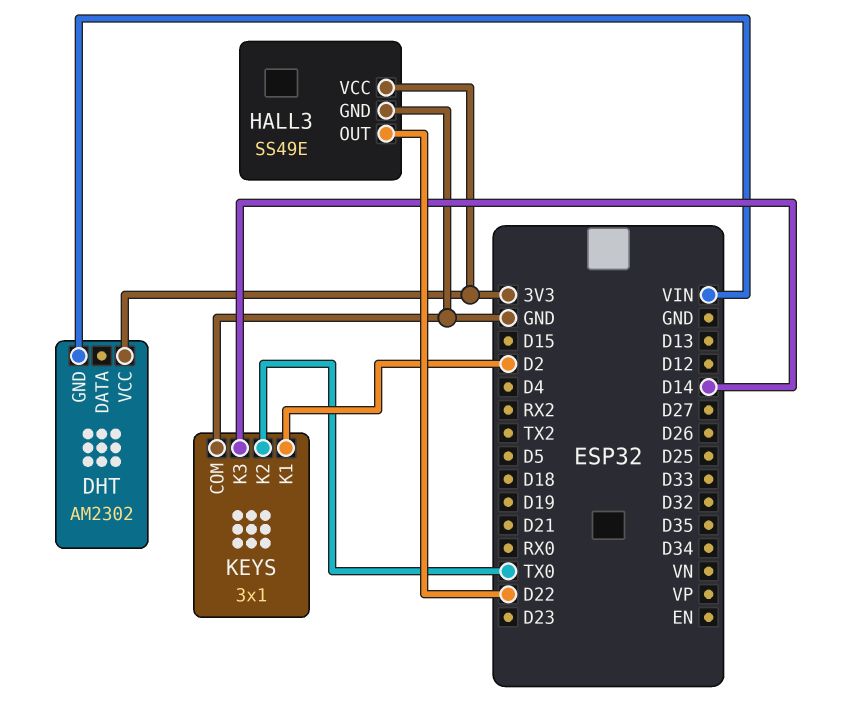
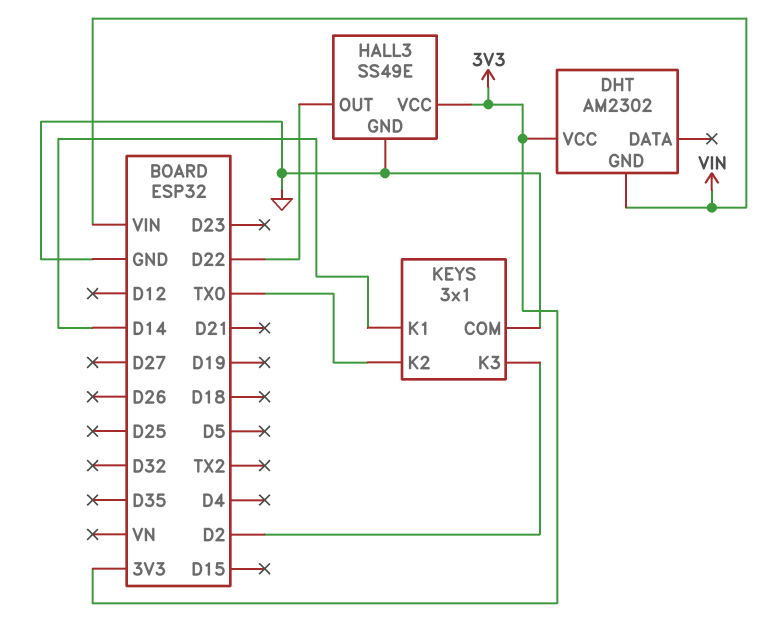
KEYS pin K1: D2 -> D14
KEYS pin K3: D14 -> D2

